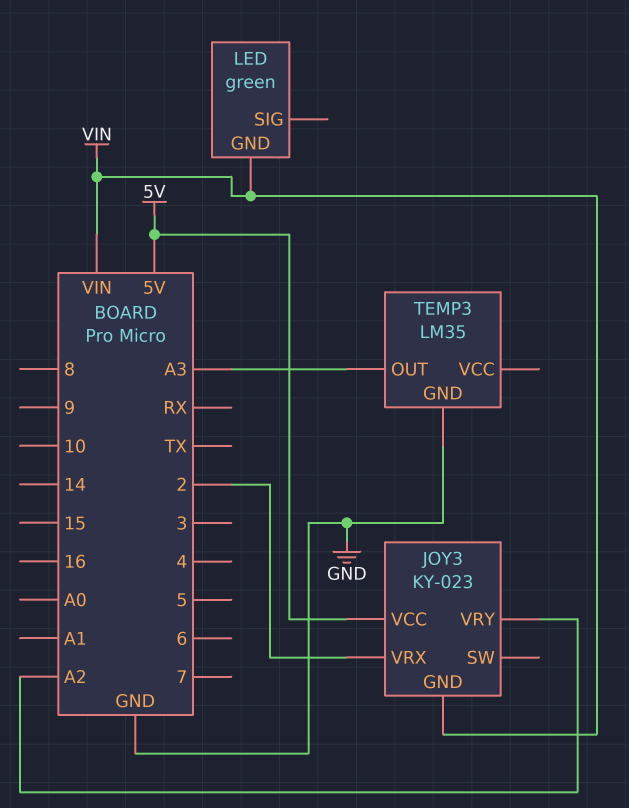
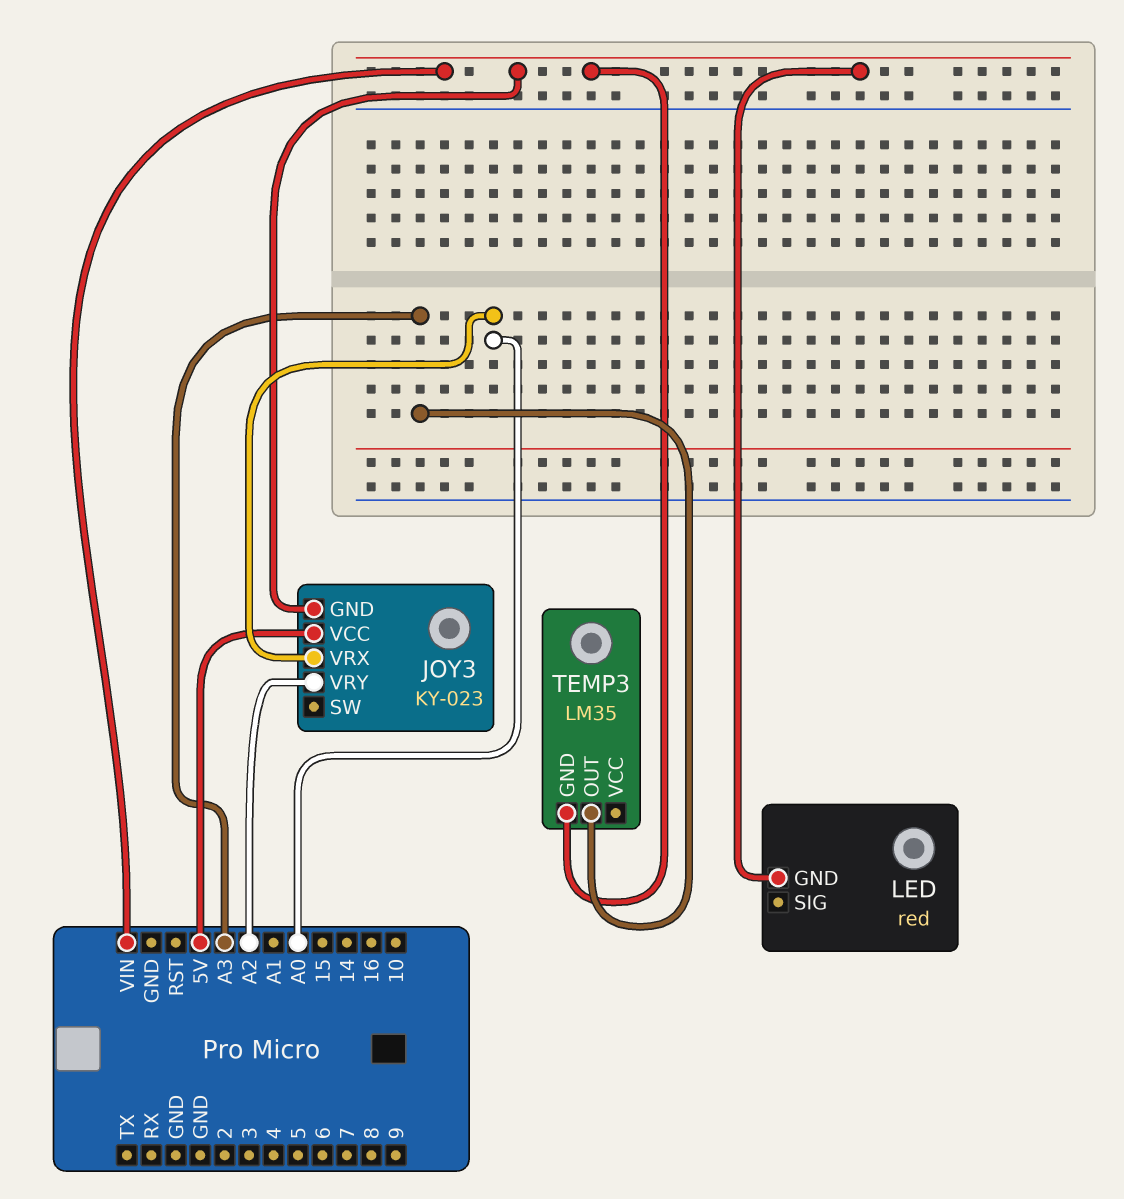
JOY3 pin VRX: 2 -> A0
LED: green -> red
TEMP3 pin GND: GND -> VIN

